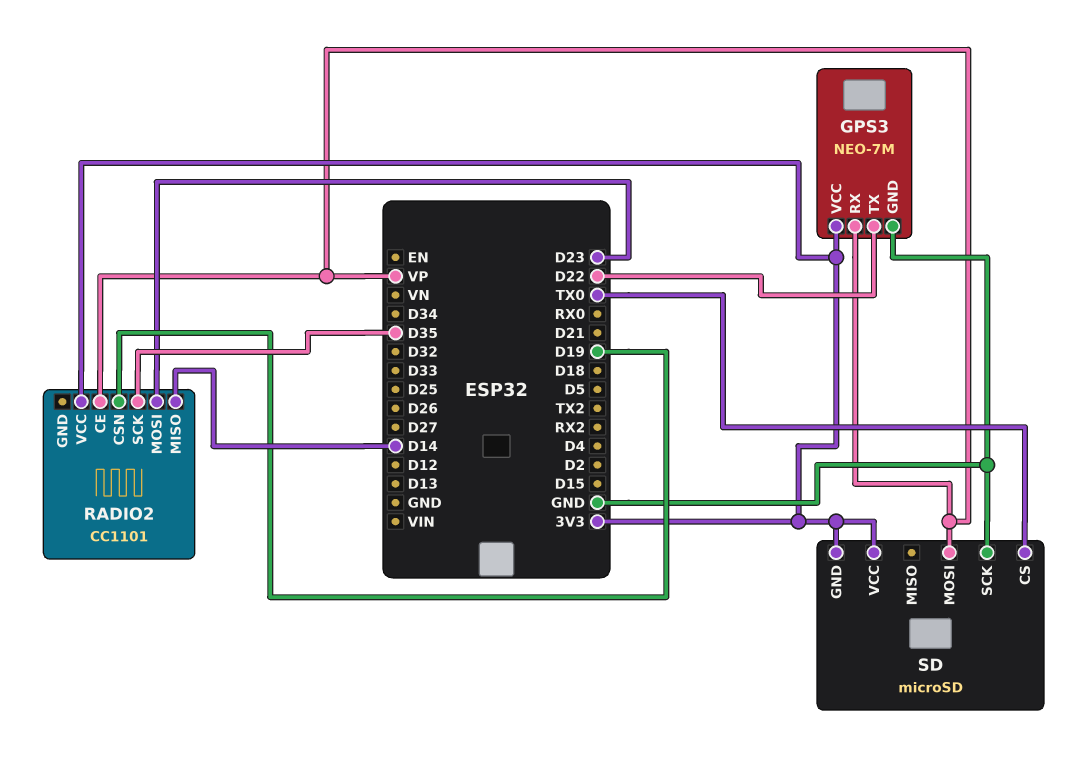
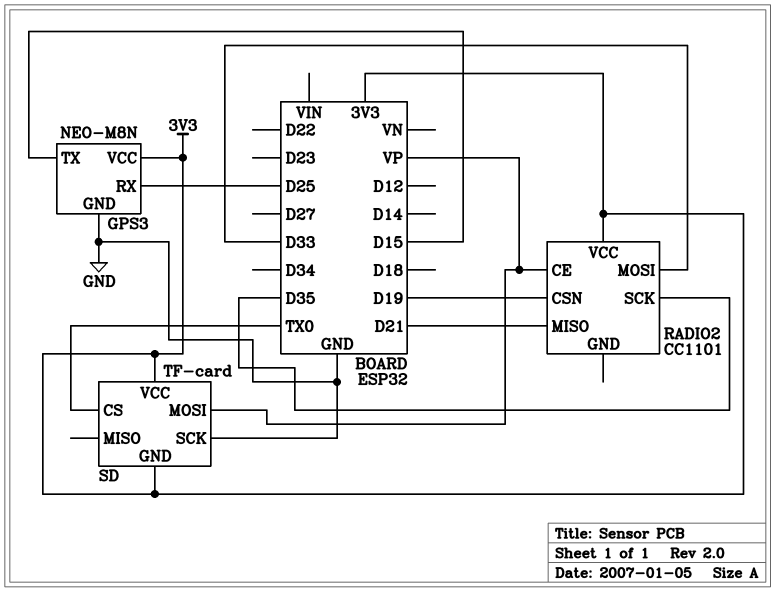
GPS3: NEO-7M -> NEO-M8N
GPS3 pin RX: VP -> D25
GPS3 pin TX: D22 -> D15
RADIO2 pin MISO: D14 -> D21
RADIO2 pin MOSI: D23 -> D33
SD: microSD -> TF-card

